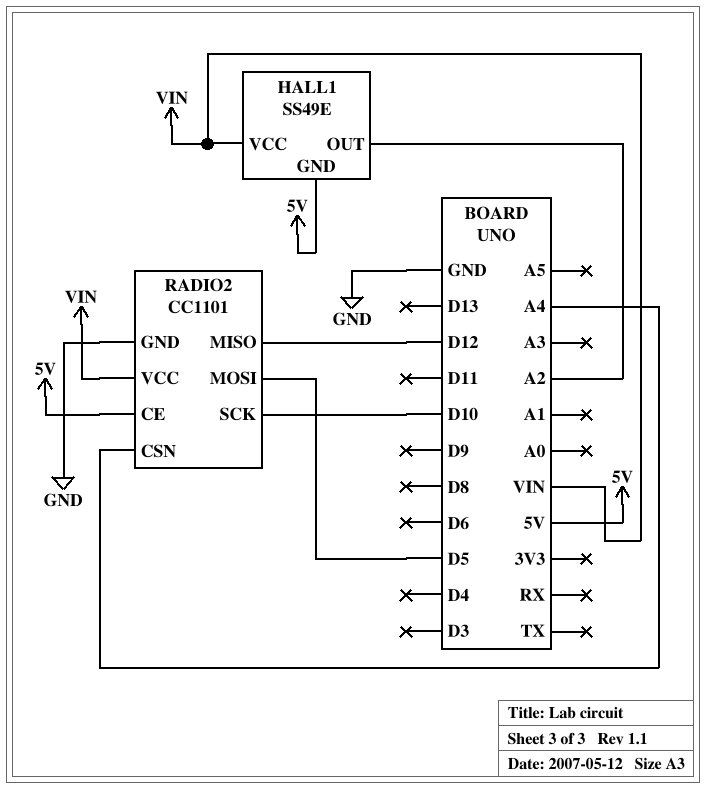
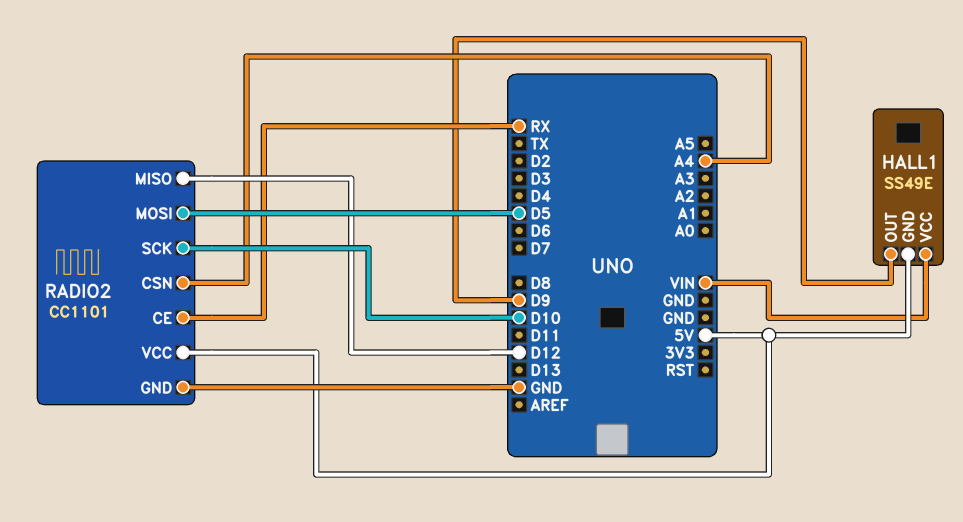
HALL1 pin OUT: A2 -> D9
RADIO2 pin CE: 5V -> RX
RADIO2 pin VCC: VIN -> 5V

